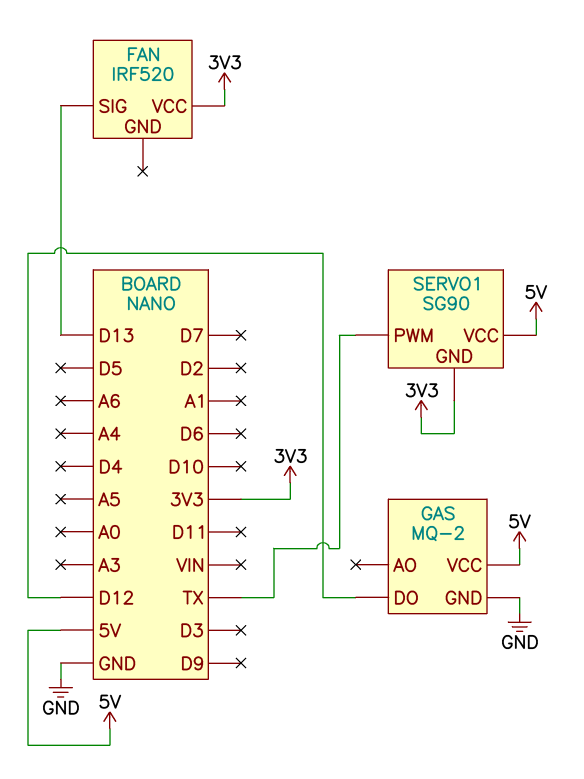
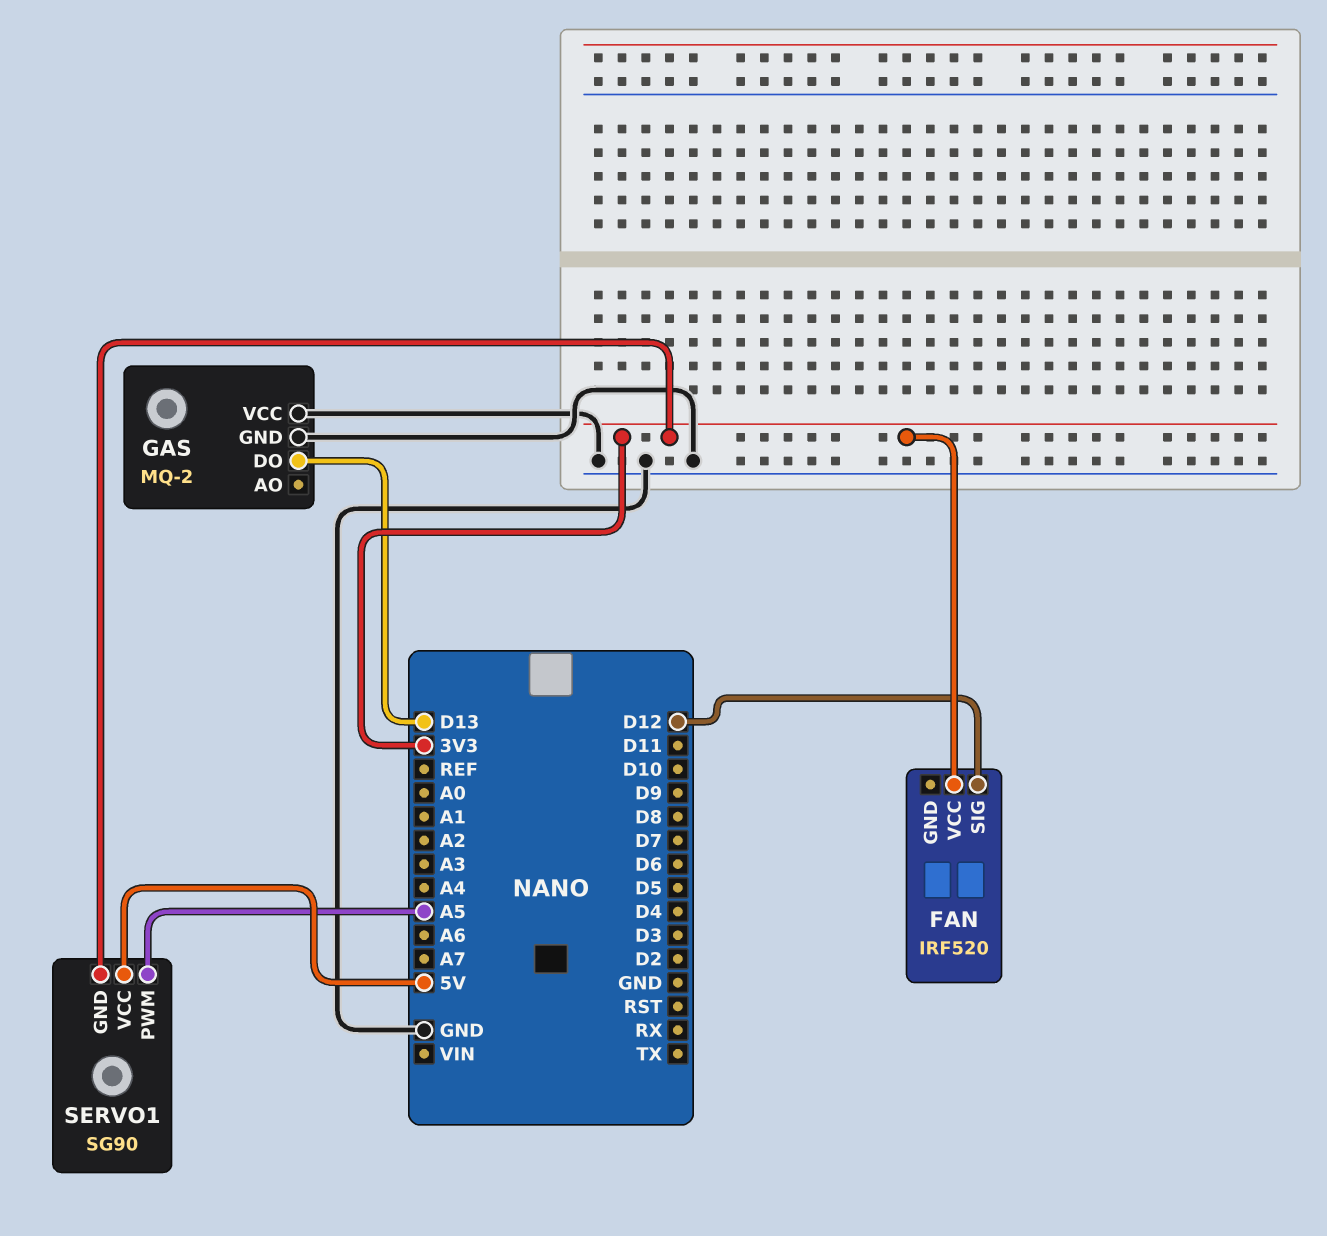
FAN pin SIG: D13 -> D12
GAS pin DO: D12 -> D13
GAS pin VCC: 5V -> GND
SERVO1 pin PWM: TX -> A5

